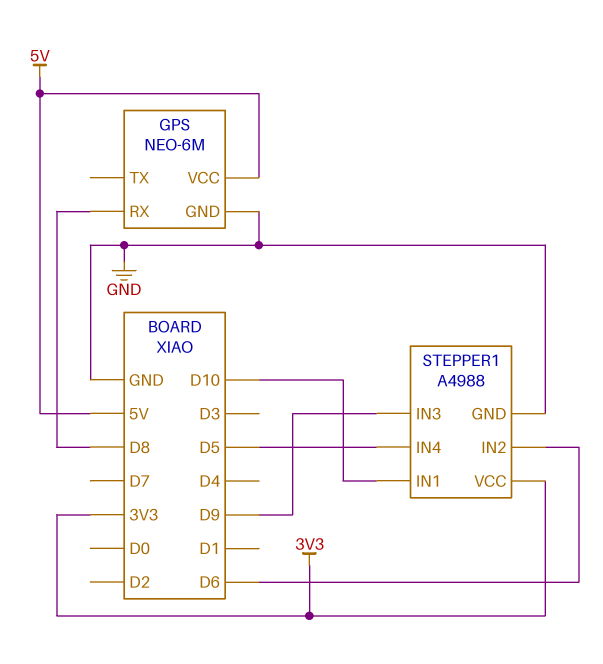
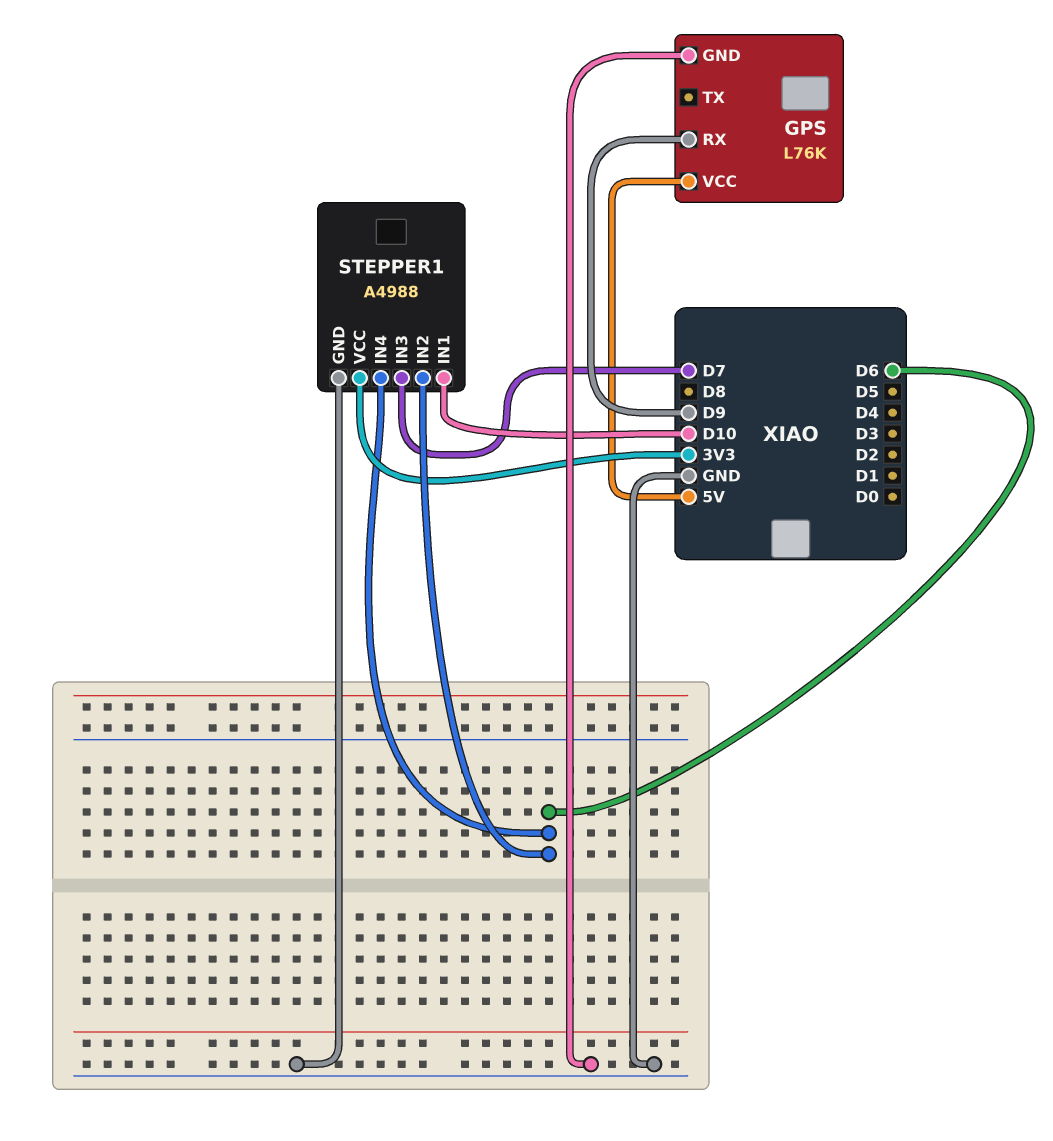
GPS: NEO-6M -> L76K
GPS pin RX: D8 -> D9
STEPPER1 pin IN3: D9 -> D7
STEPPER1 pin IN4: D5 -> D6

